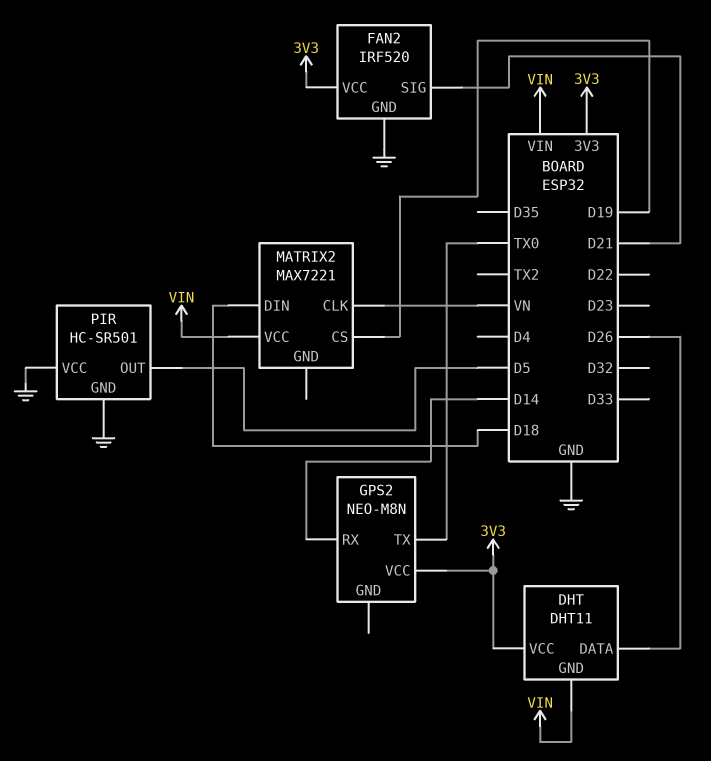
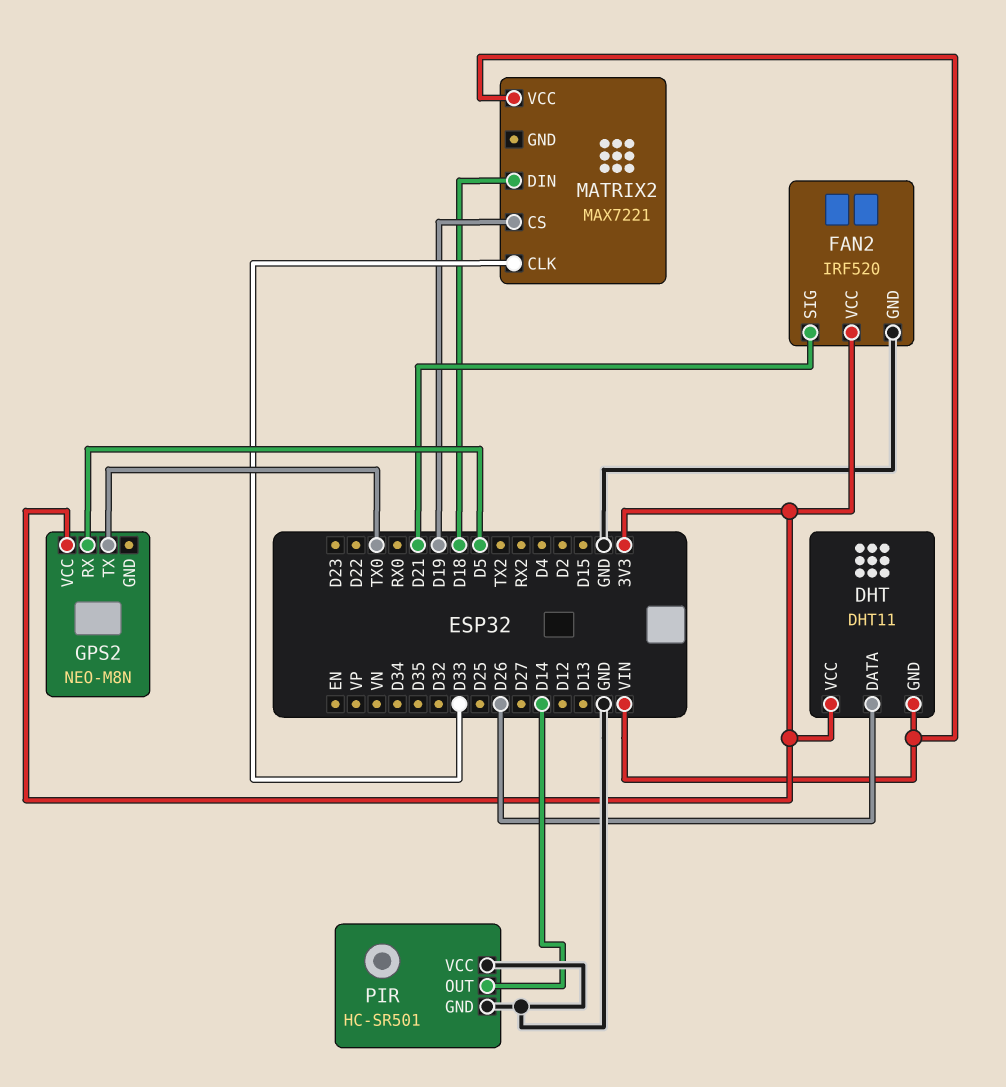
GPS2 pin RX: D14 -> D5
MATRIX2 pin CLK: VN -> D33
PIR pin OUT: D5 -> D14

